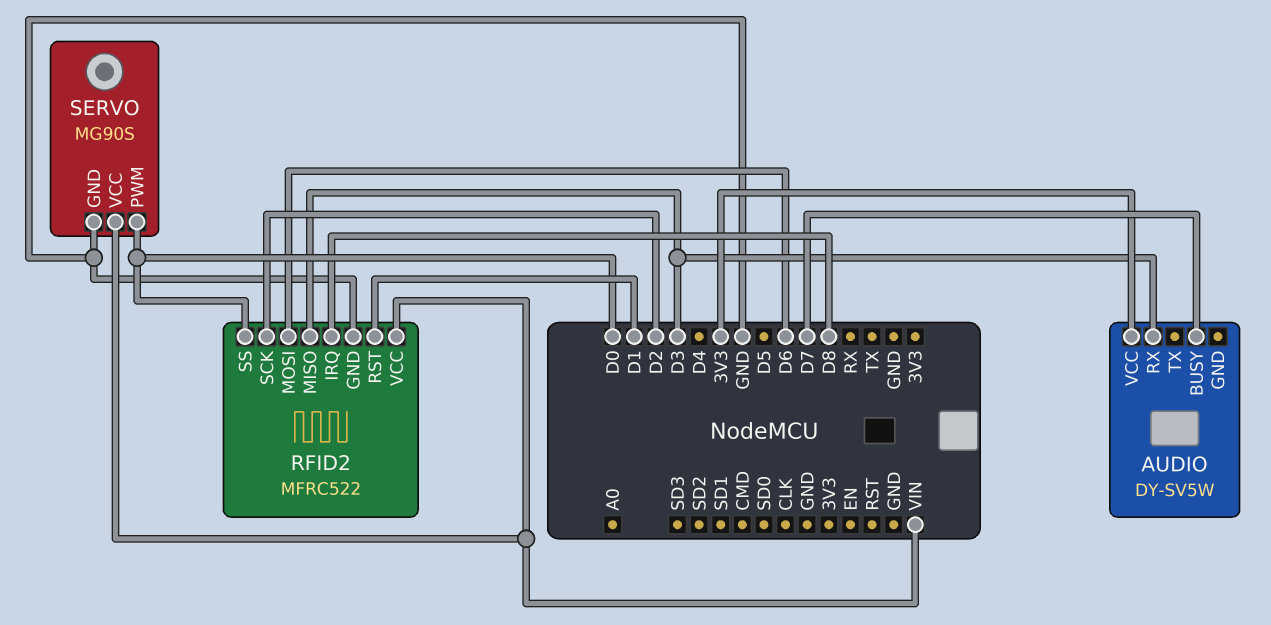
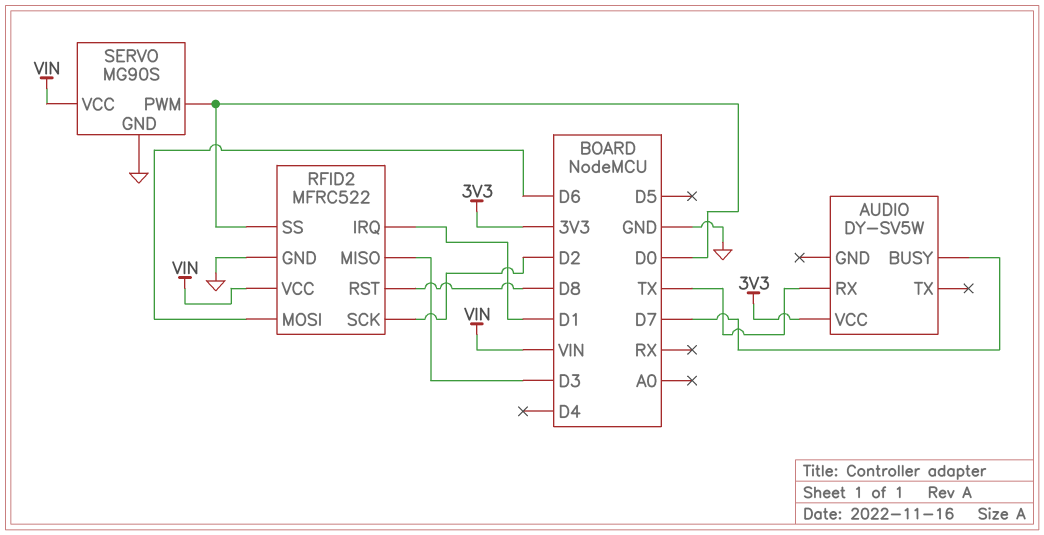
AUDIO pin RX: D3 -> TX
RFID2 pin IRQ: D8 -> D1
RFID2 pin RST: D1 -> D8

